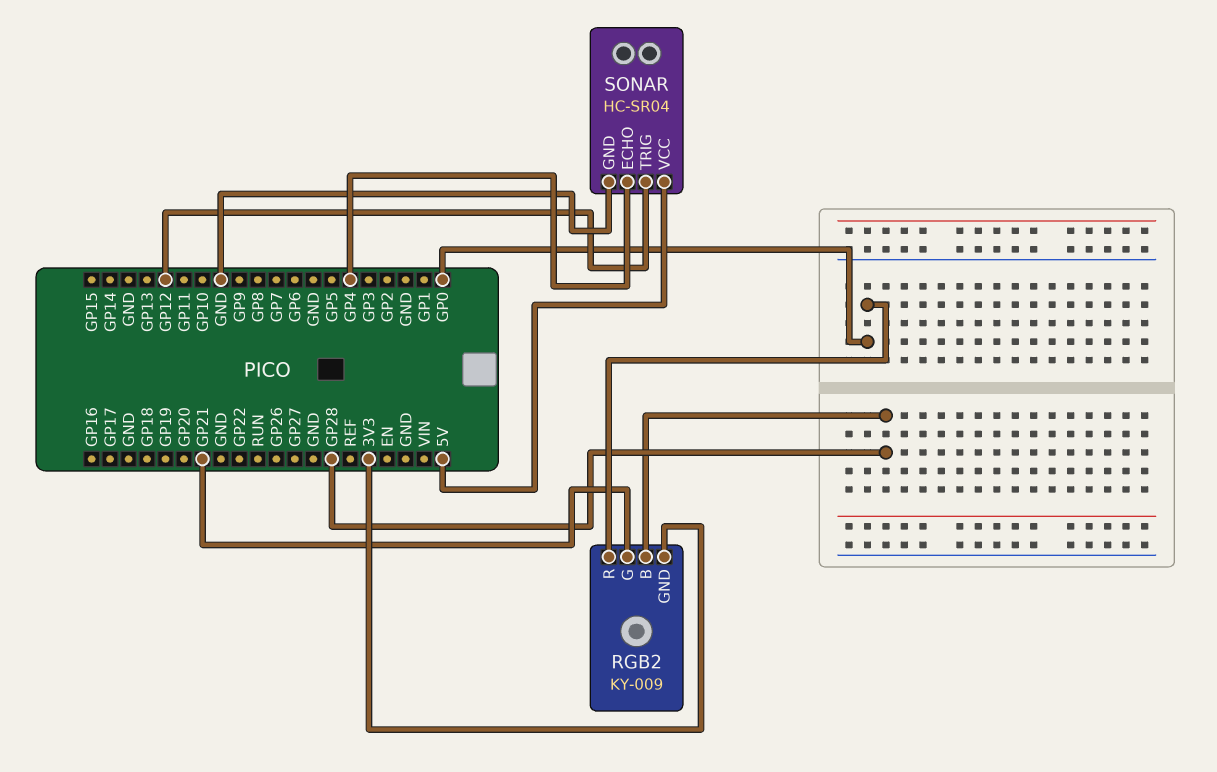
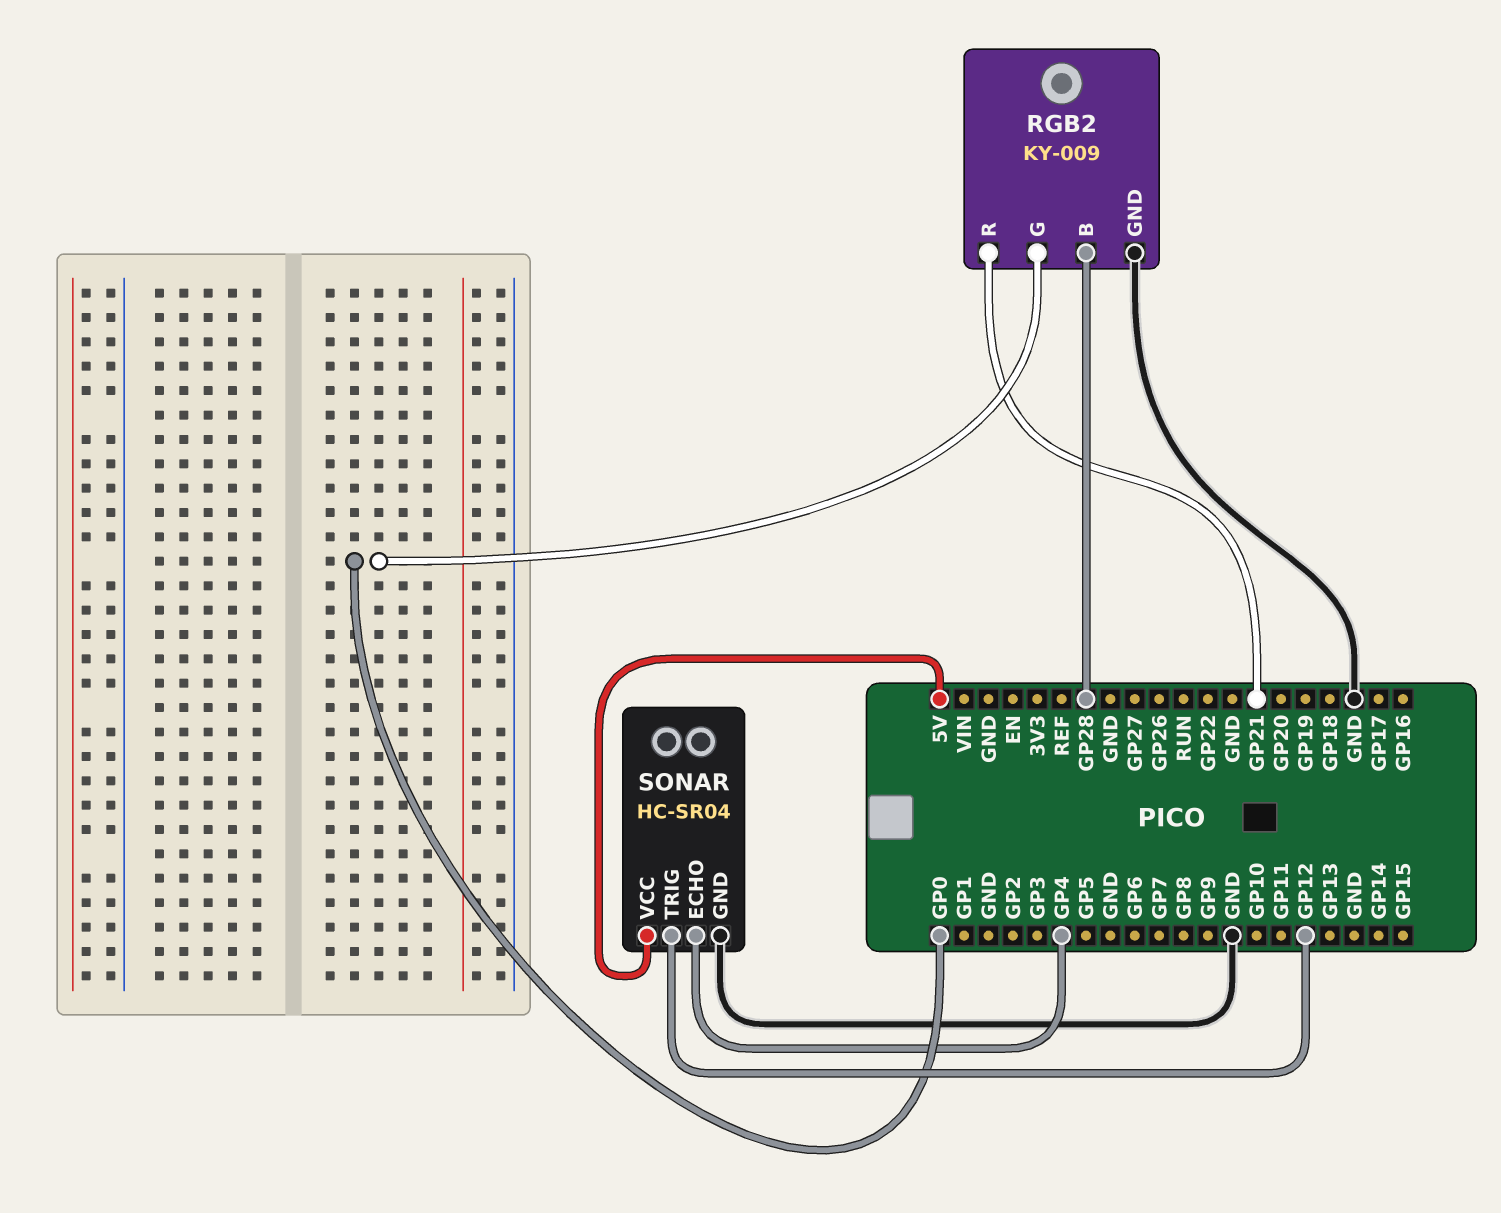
RGB2 pin G: GP21 -> GP0
RGB2 pin GND: 3V3 -> GND
RGB2 pin R: GP0 -> GP21

